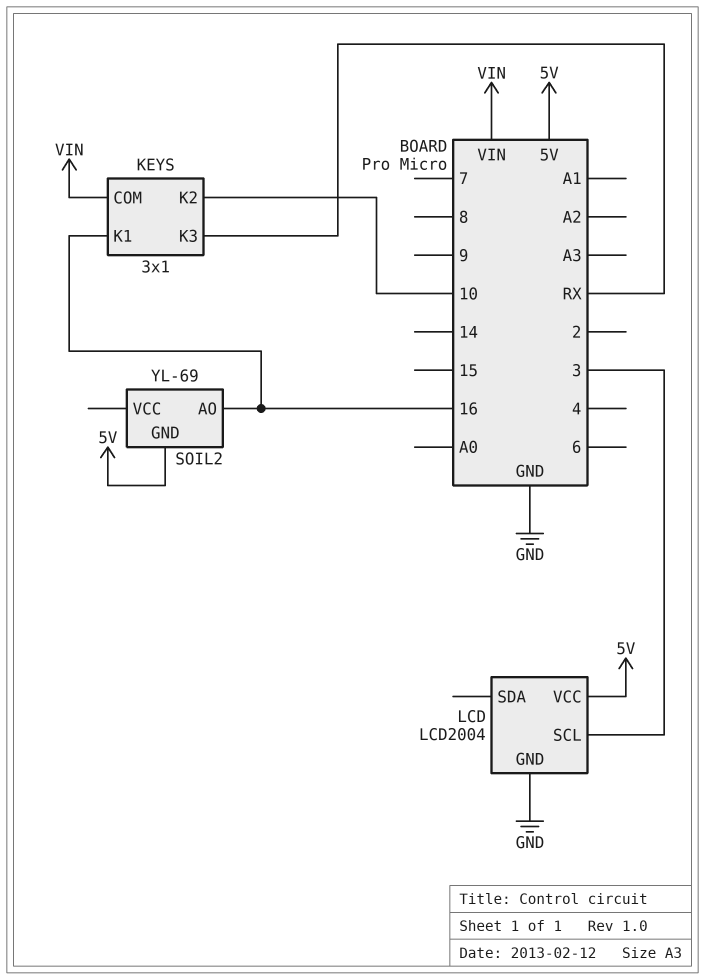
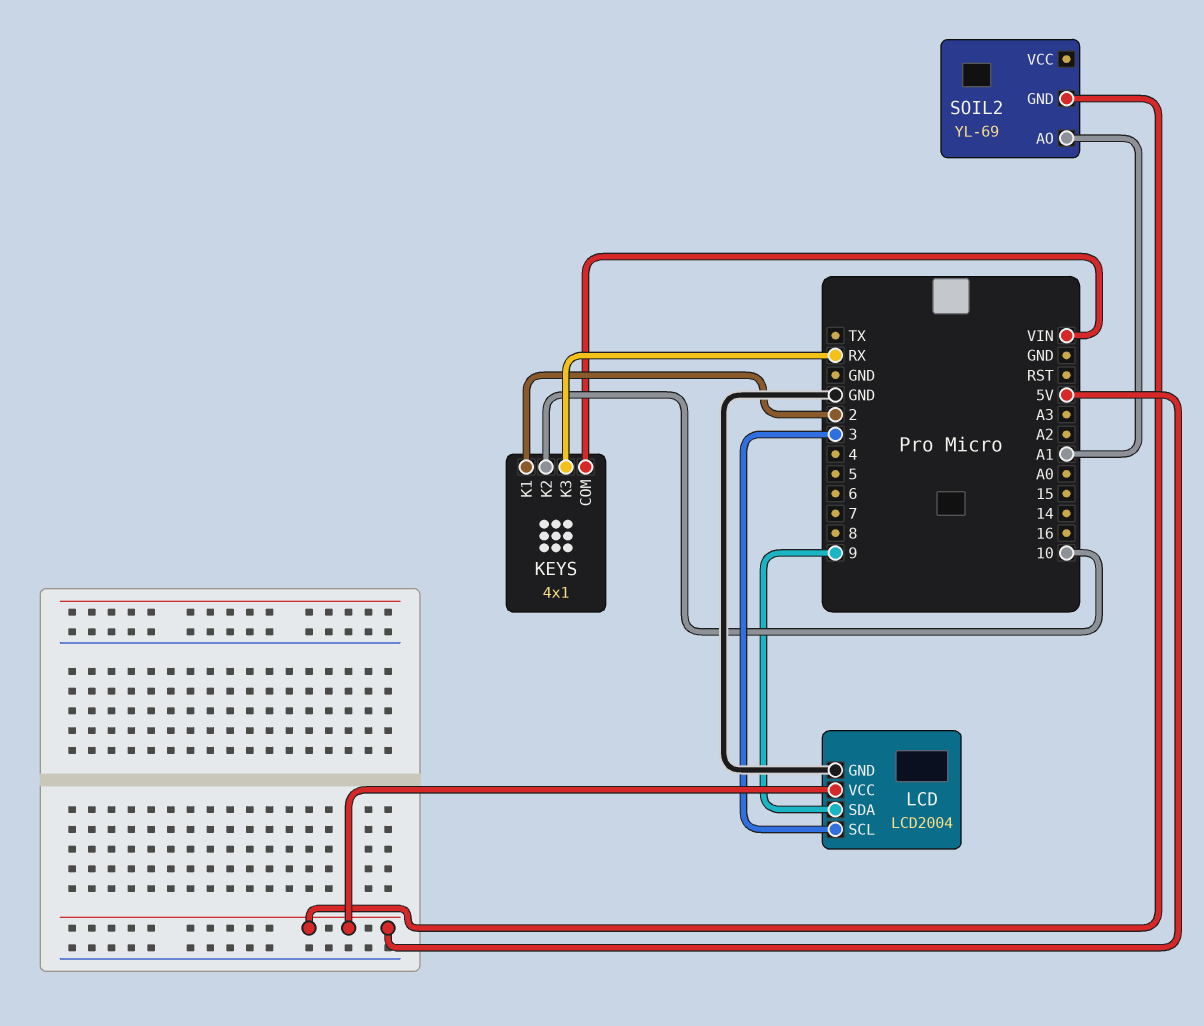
KEYS: 3x1 -> 4x1
KEYS pin K1: 16 -> 2
LCD pin SDA: none -> 9
SOIL2 pin AO: 16 -> A1

